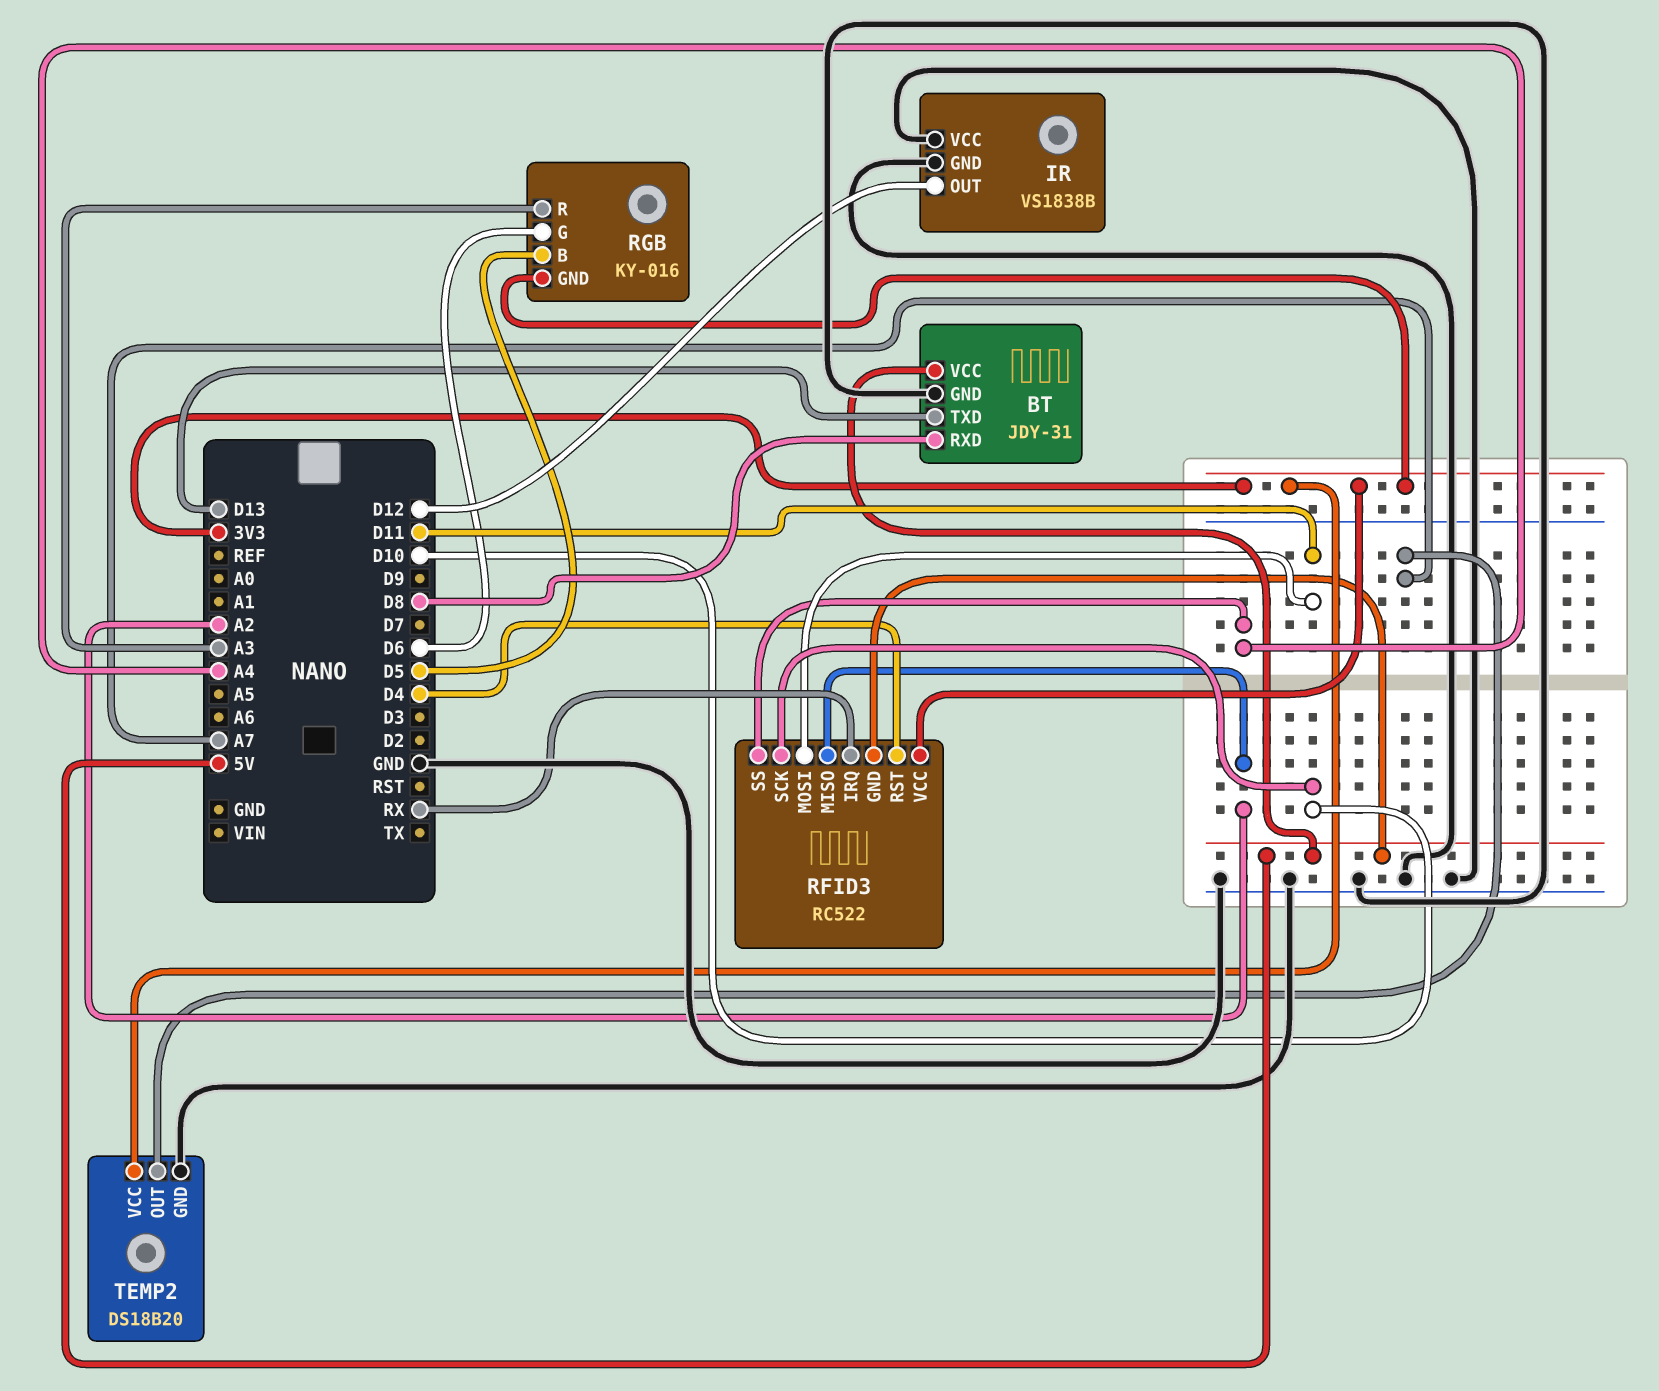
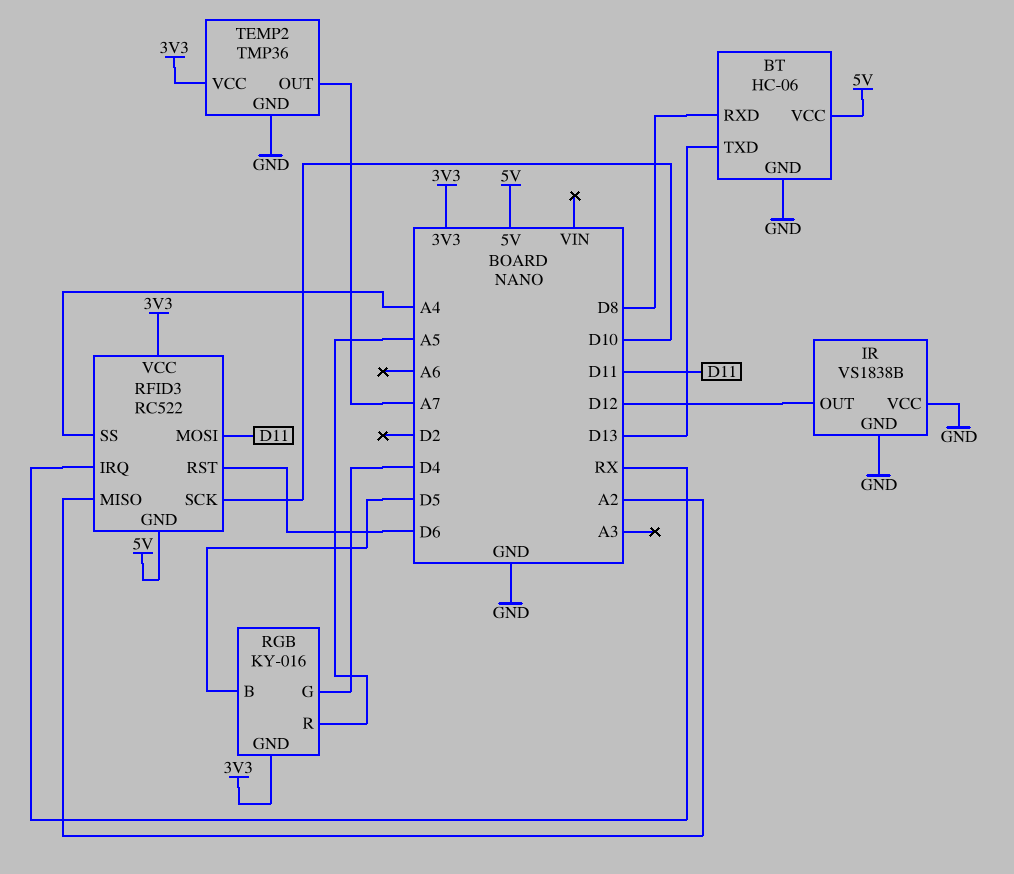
BT: JDY-31 -> HC-06
RFID3 pin RST: D4 -> D6
RGB pin G: D6 -> D4
RGB pin R: A3 -> A5
TEMP2: DS18B20 -> TMP36

